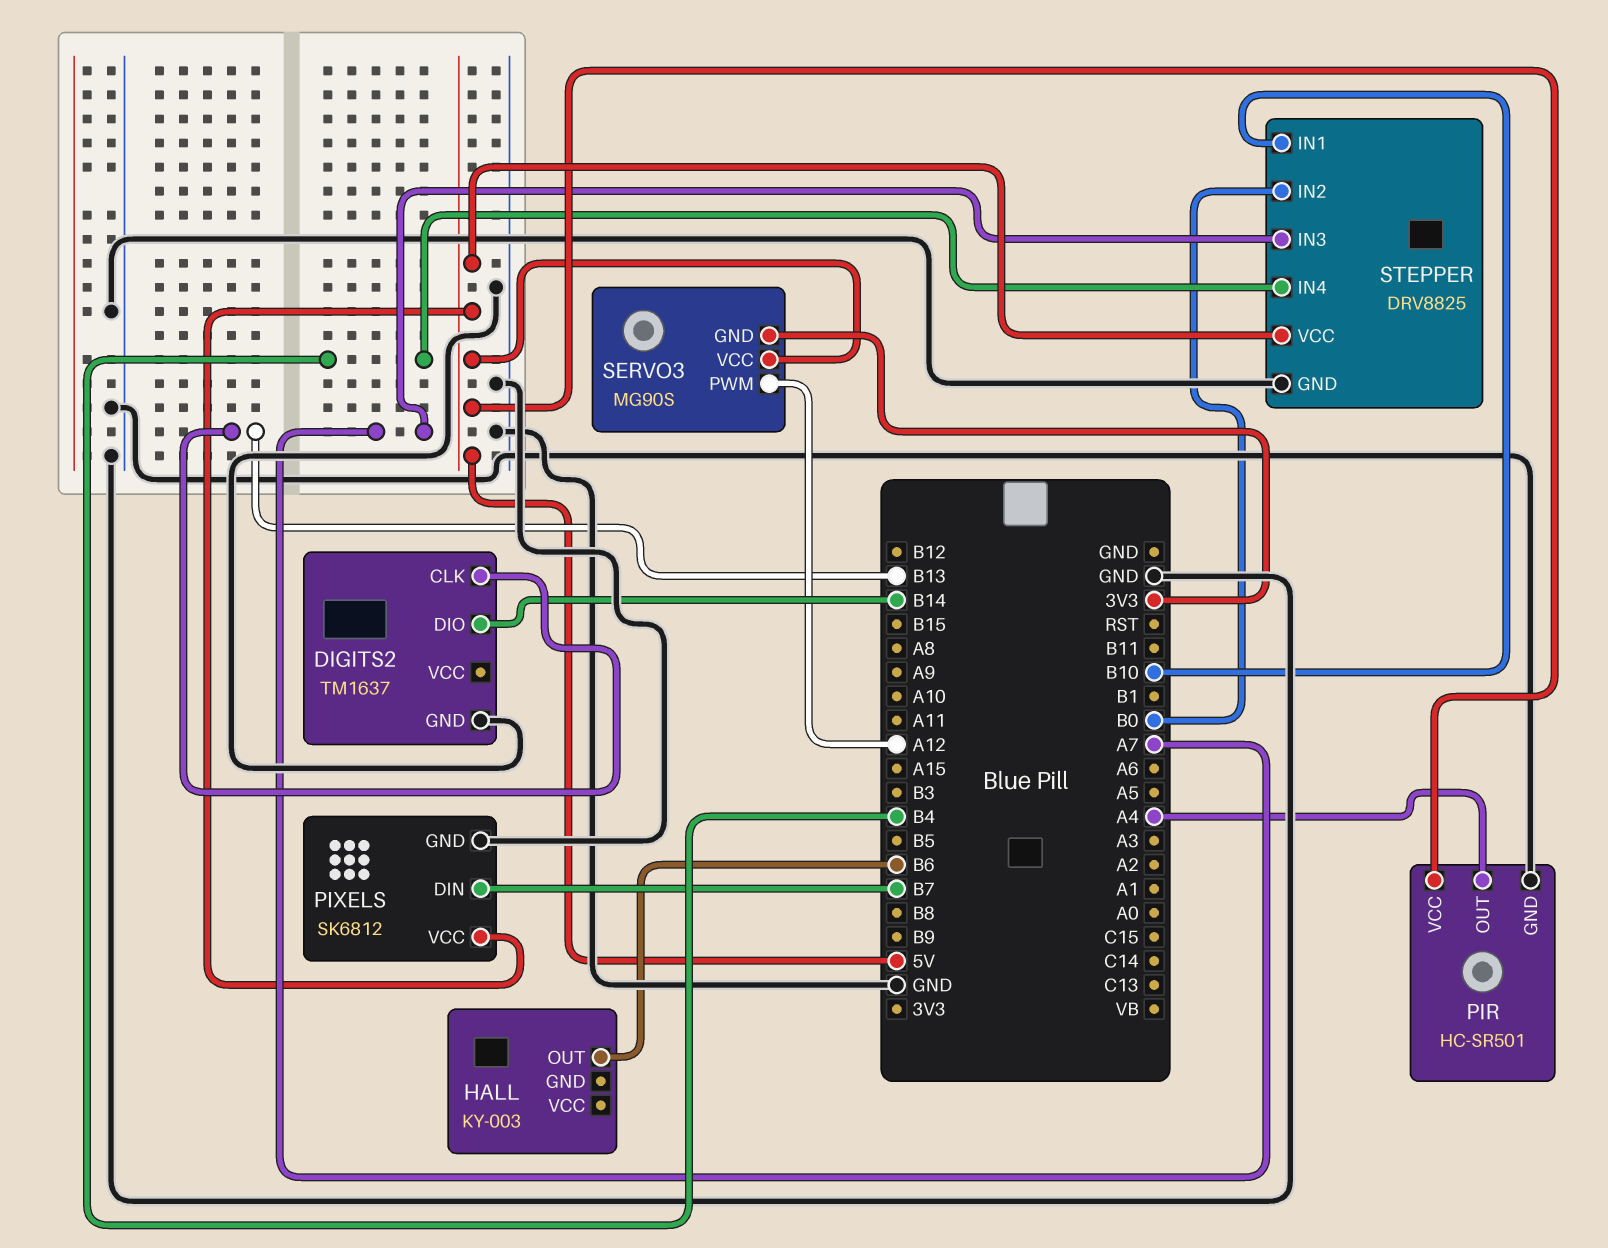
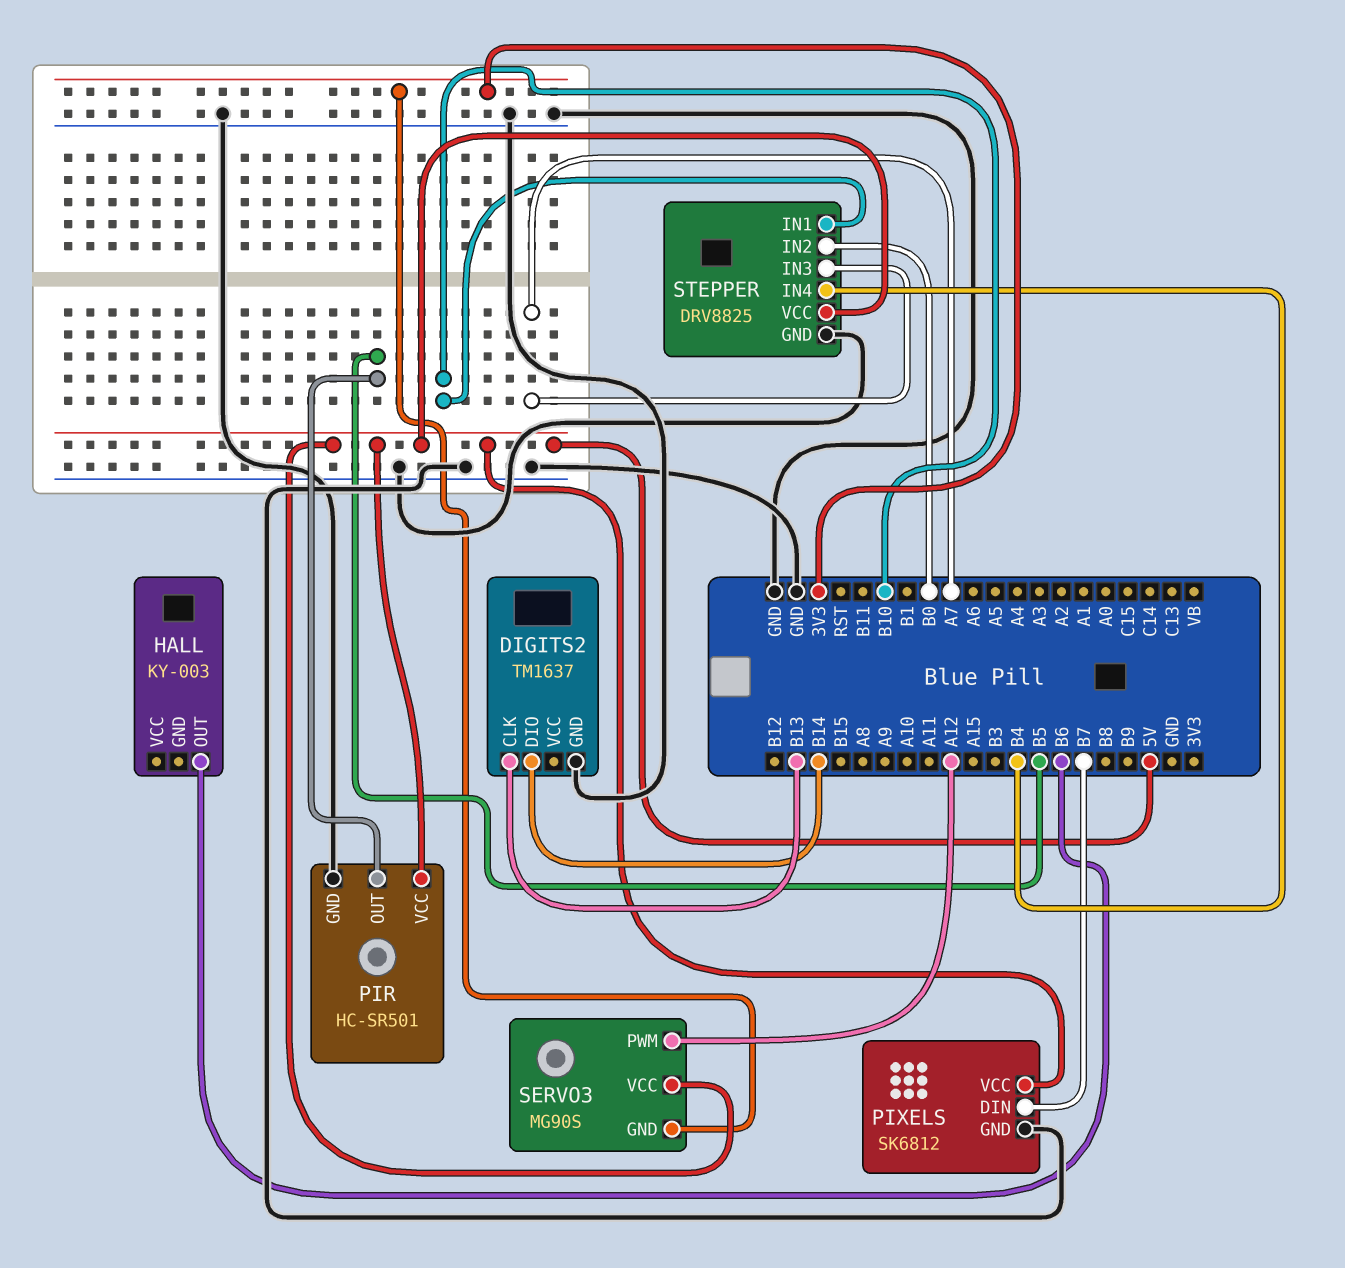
PIR pin OUT: A4 -> B5

